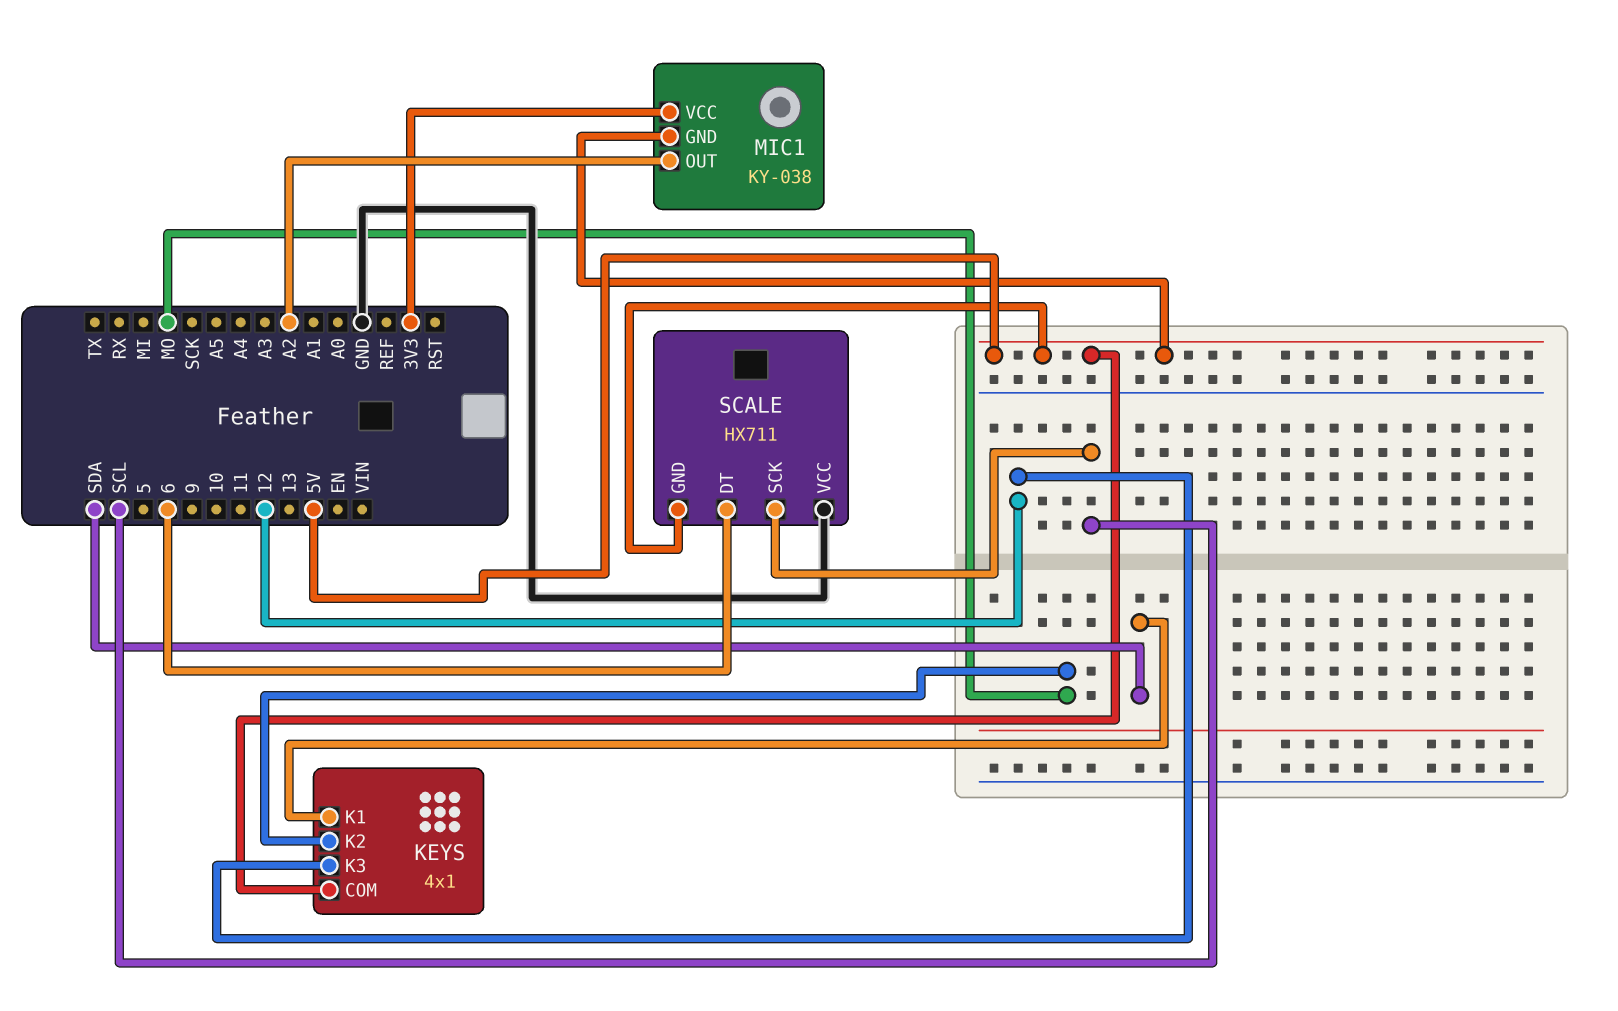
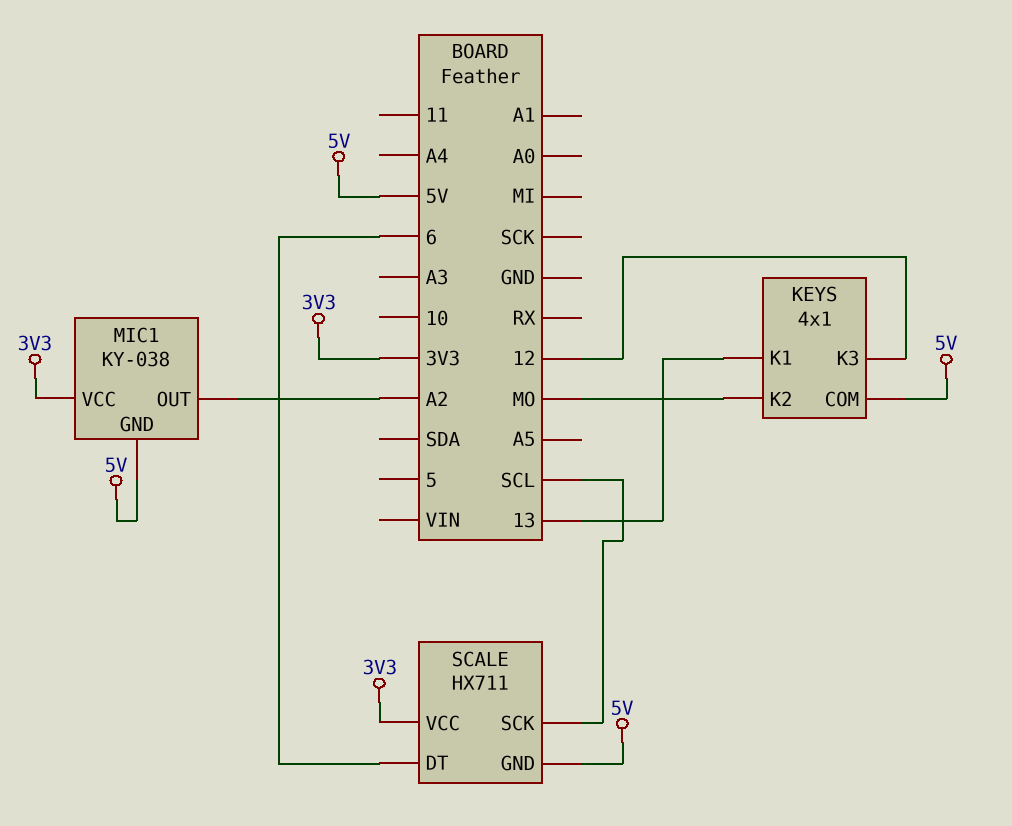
KEYS pin K1: SDA -> 13
SCALE pin VCC: GND -> 3V3

